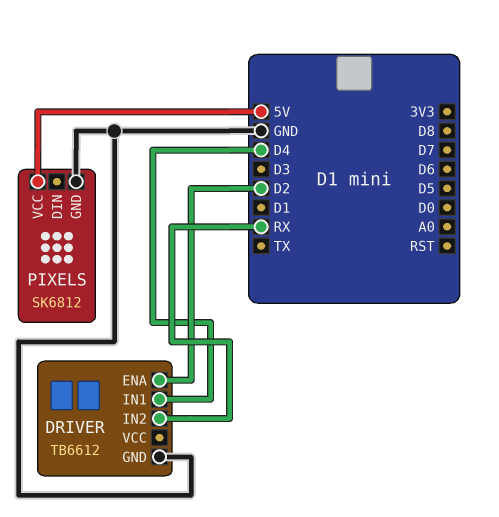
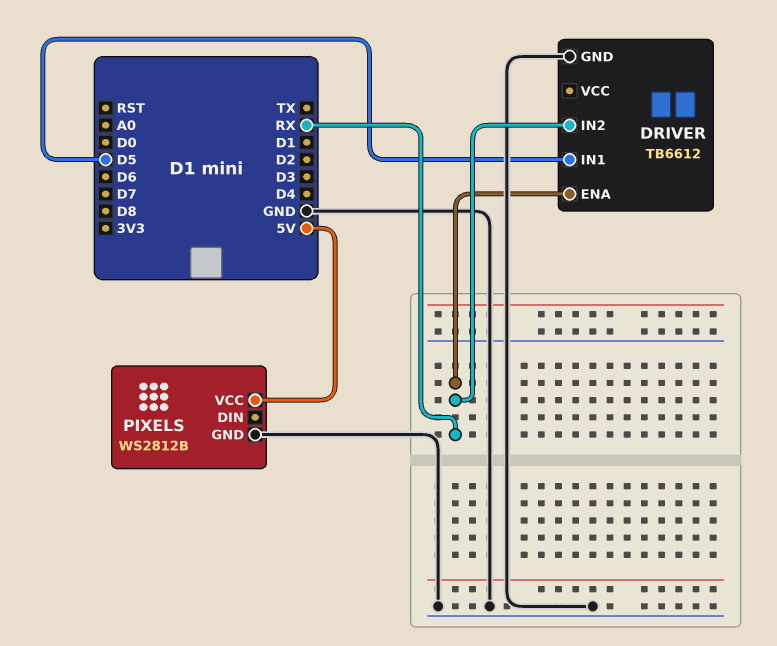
DRIVER pin ENA: D2 -> RX
DRIVER pin IN1: D4 -> D5
PIXELS: SK6812 -> WS2812B

